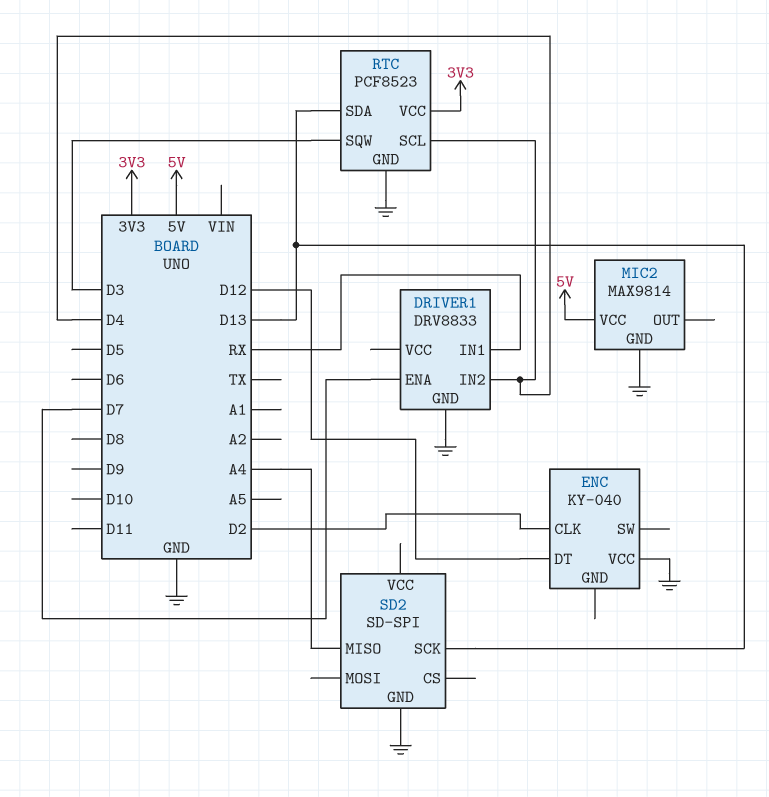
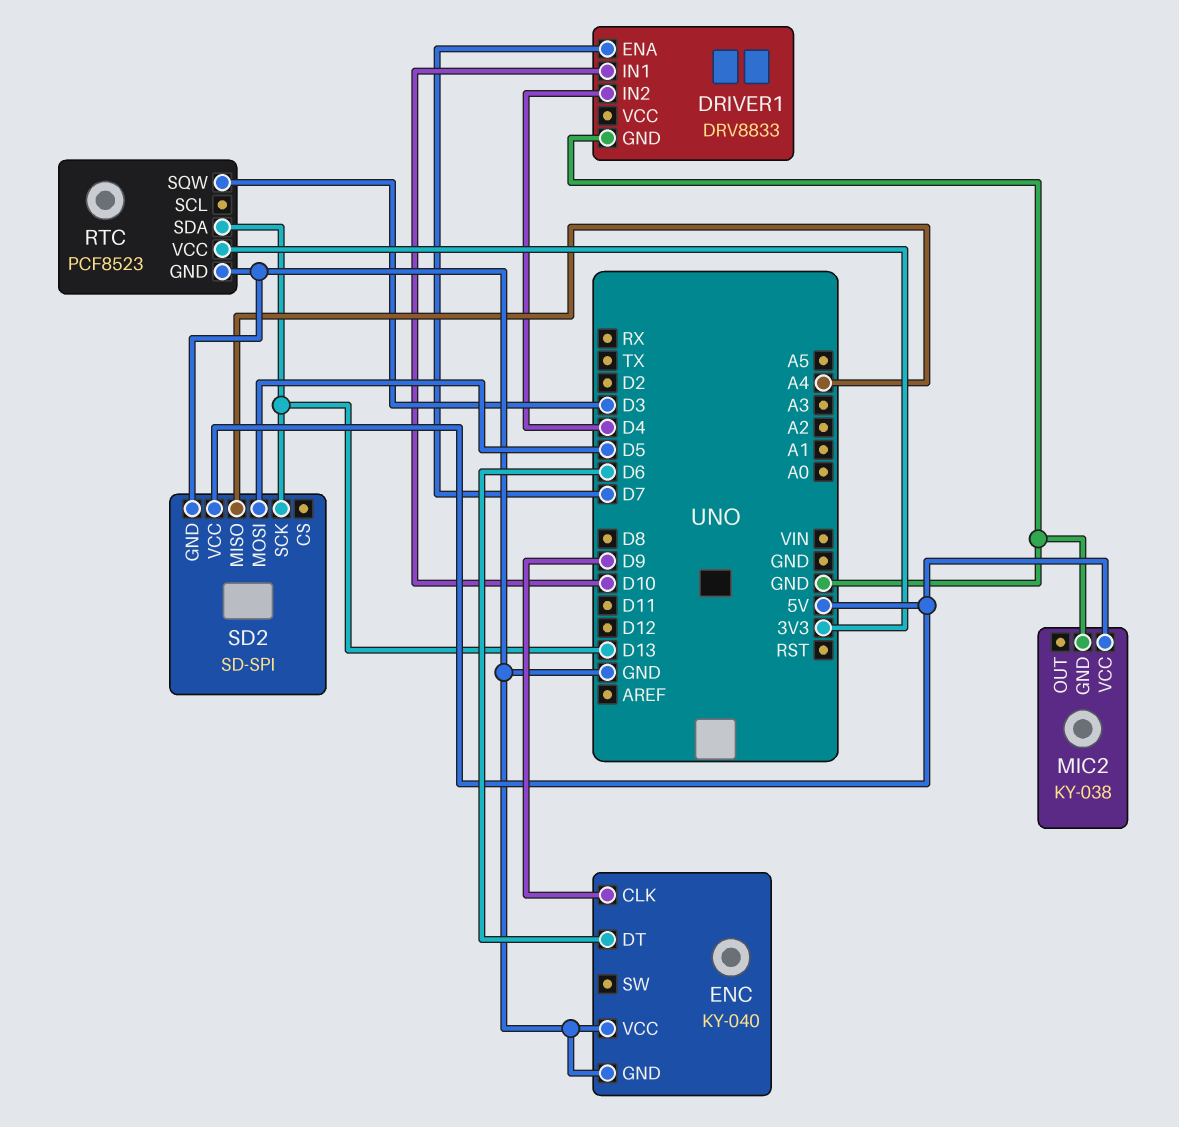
DRIVER1 pin IN1: RX -> D10
ENC pin CLK: D2 -> D9
ENC pin DT: D12 -> D6
ENC pin GND: none -> GND
MIC2: MAX9814 -> KY-038
RTC pin SCL: D4 -> none
SD2 pin MOSI: none -> D5
SD2 pin VCC: none -> 5V

